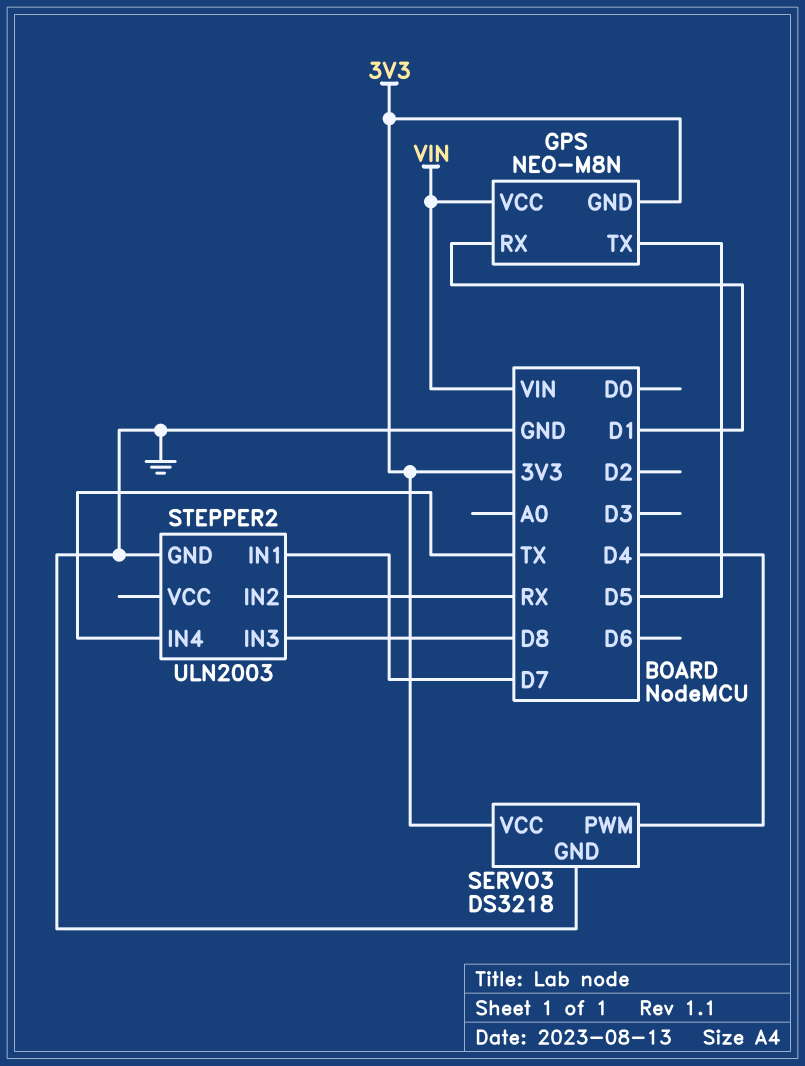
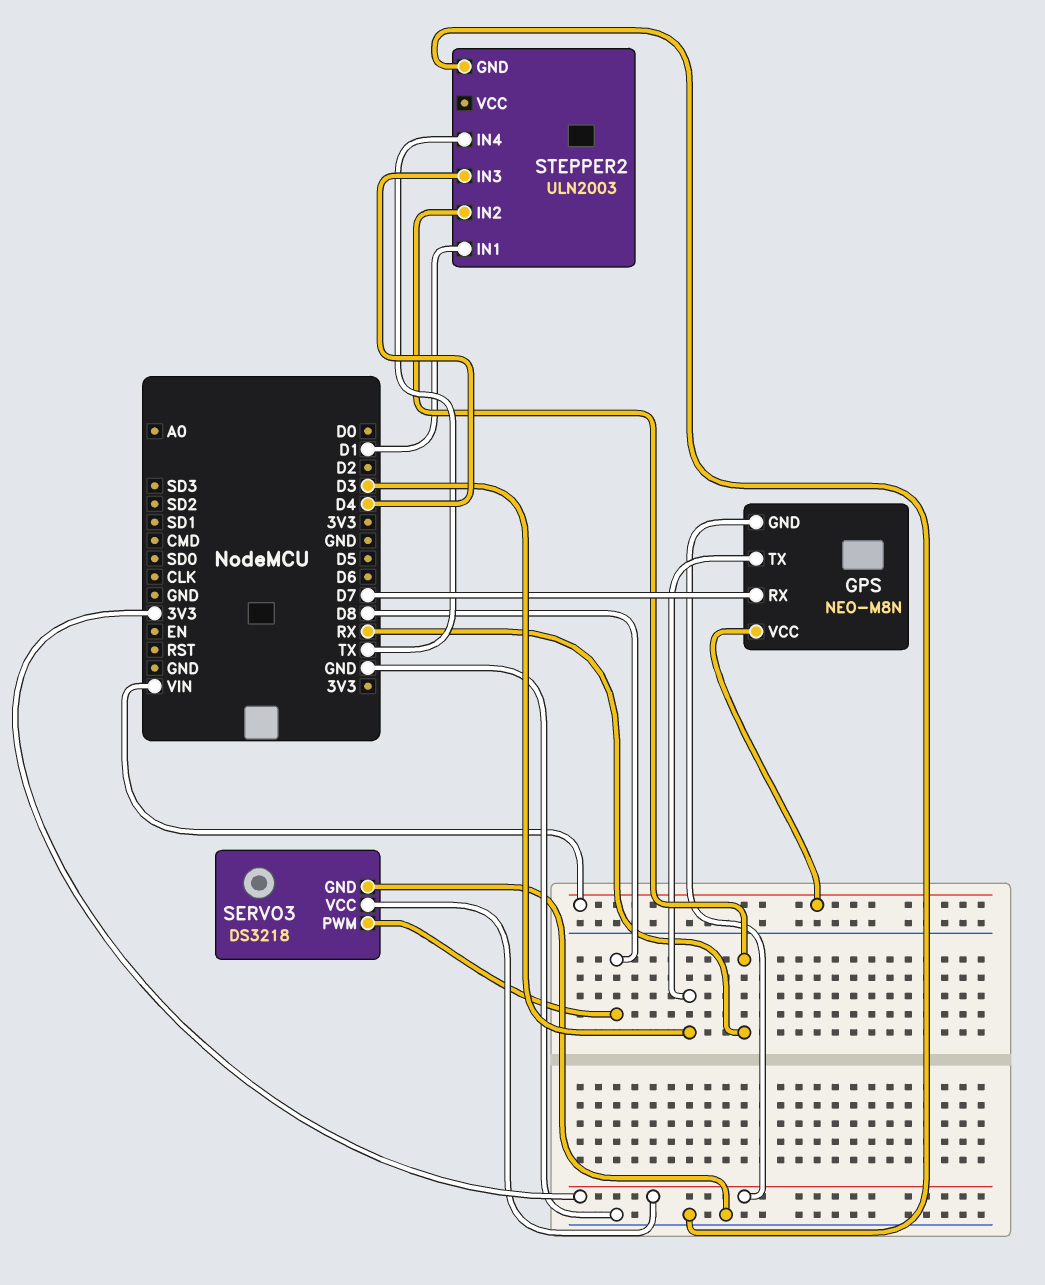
GPS pin RX: D1 -> D7
GPS pin TX: D5 -> D3
SERVO3 pin PWM: D4 -> D8
STEPPER2 pin IN1: D7 -> D1
STEPPER2 pin IN3: D8 -> D4

